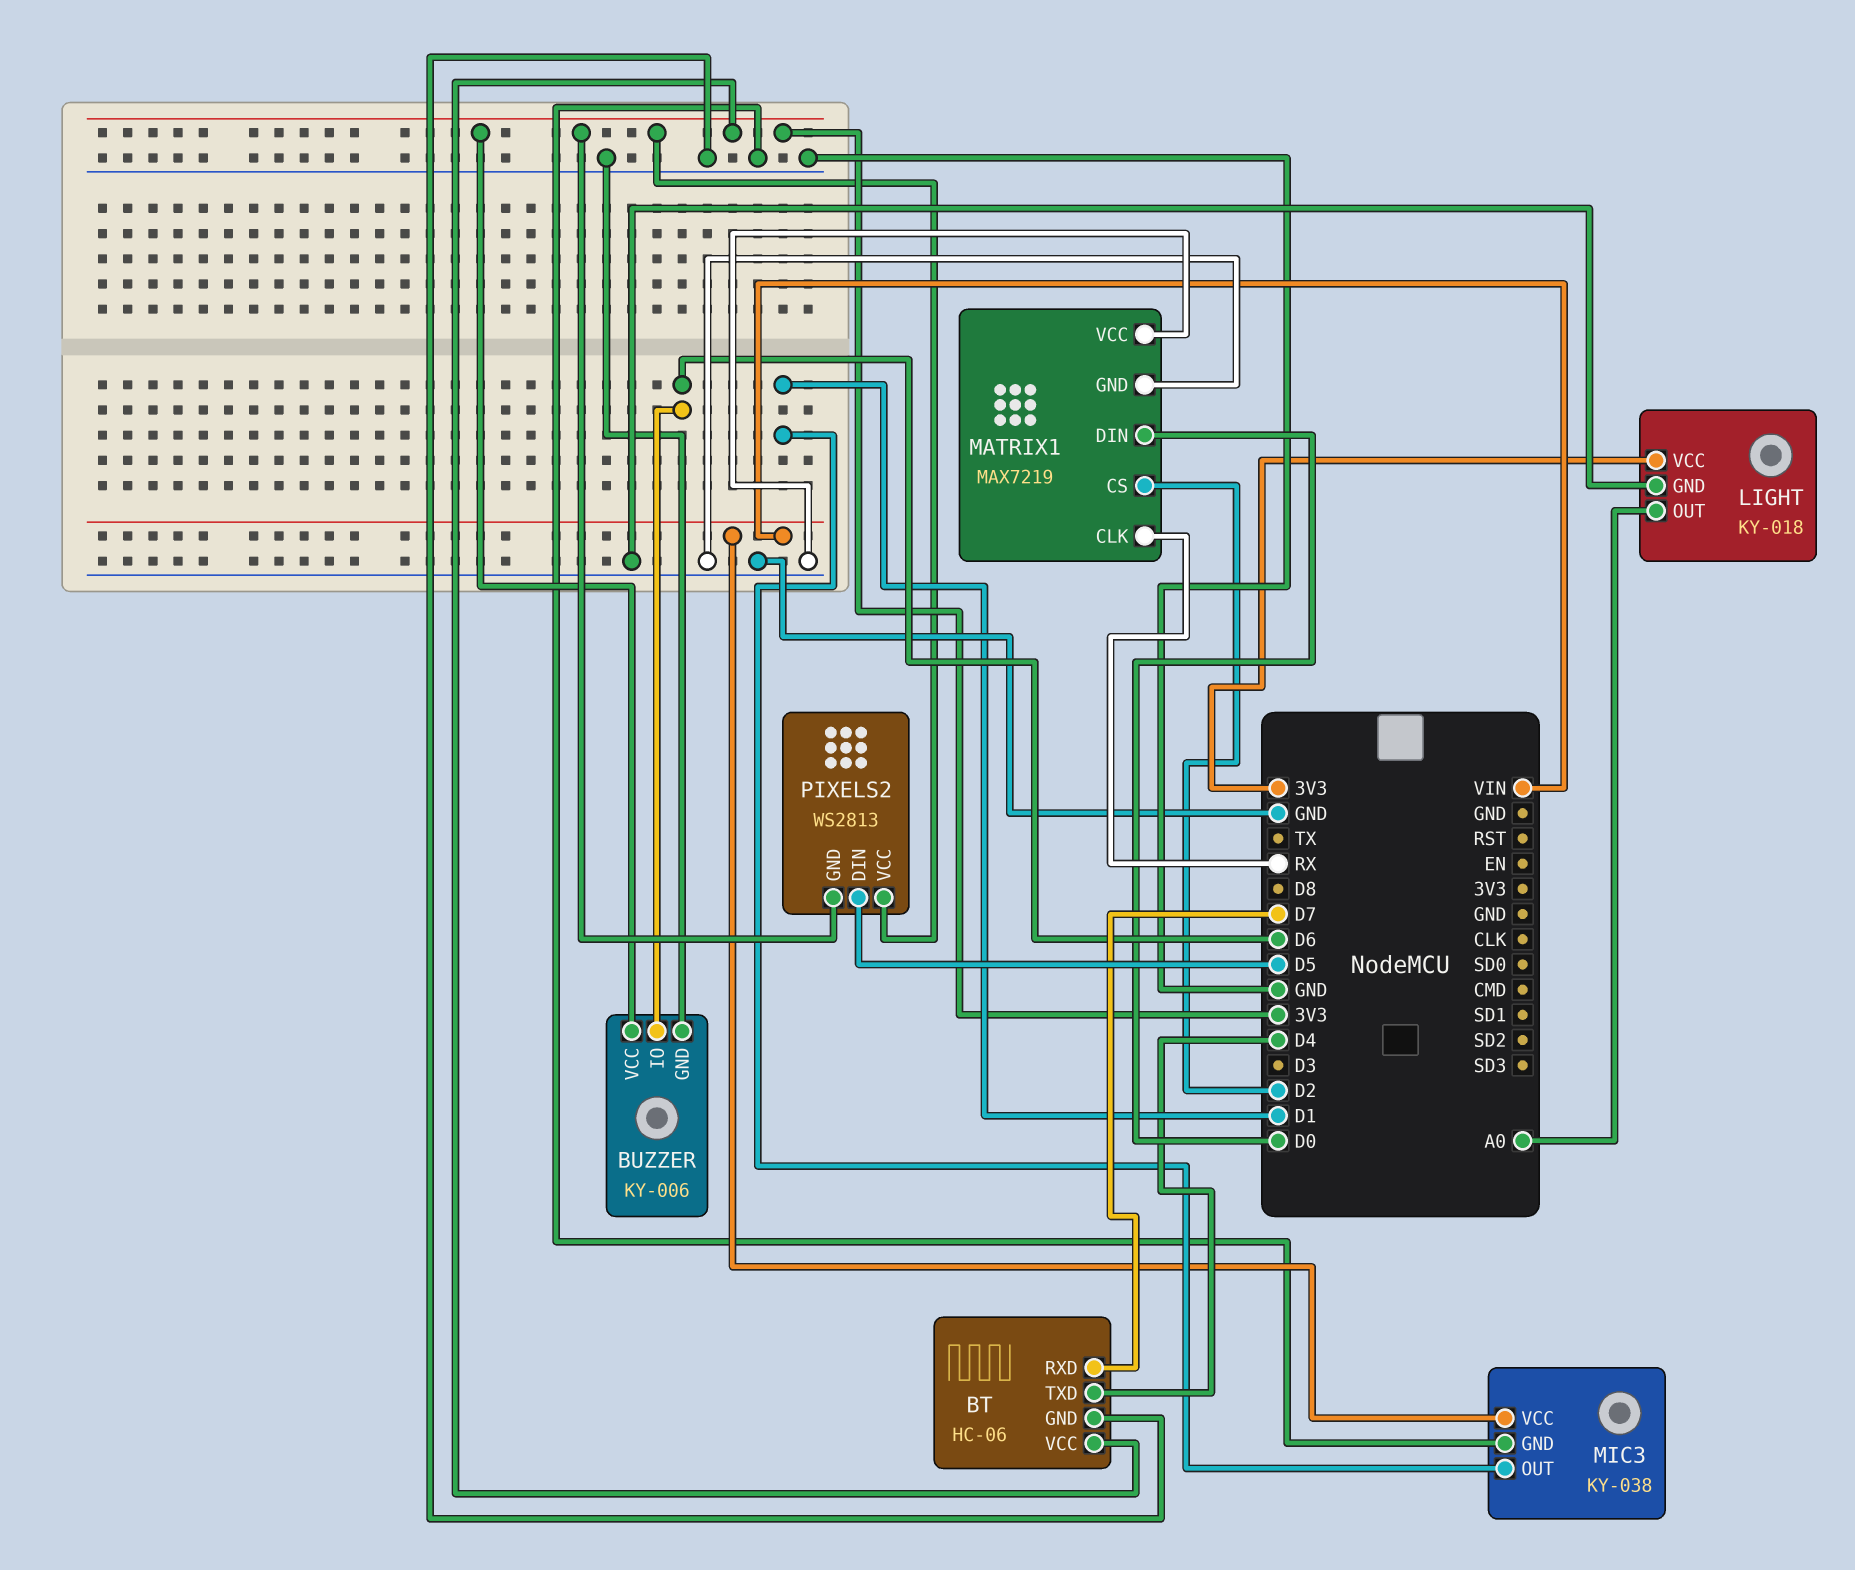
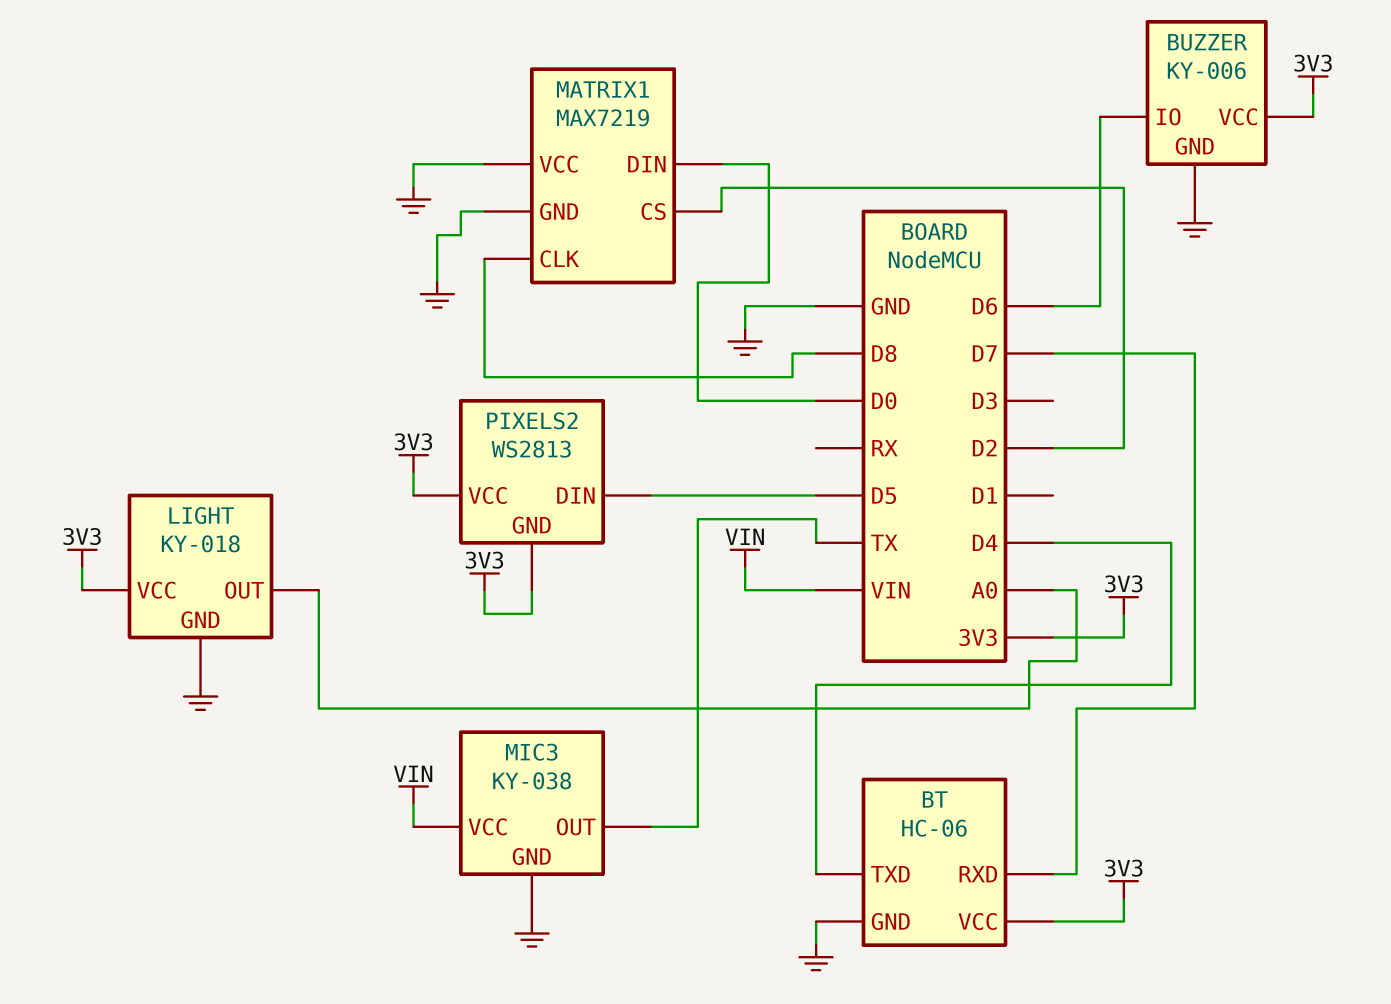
MATRIX1 pin CLK: RX -> D8
MIC3 pin OUT: D1 -> TX

